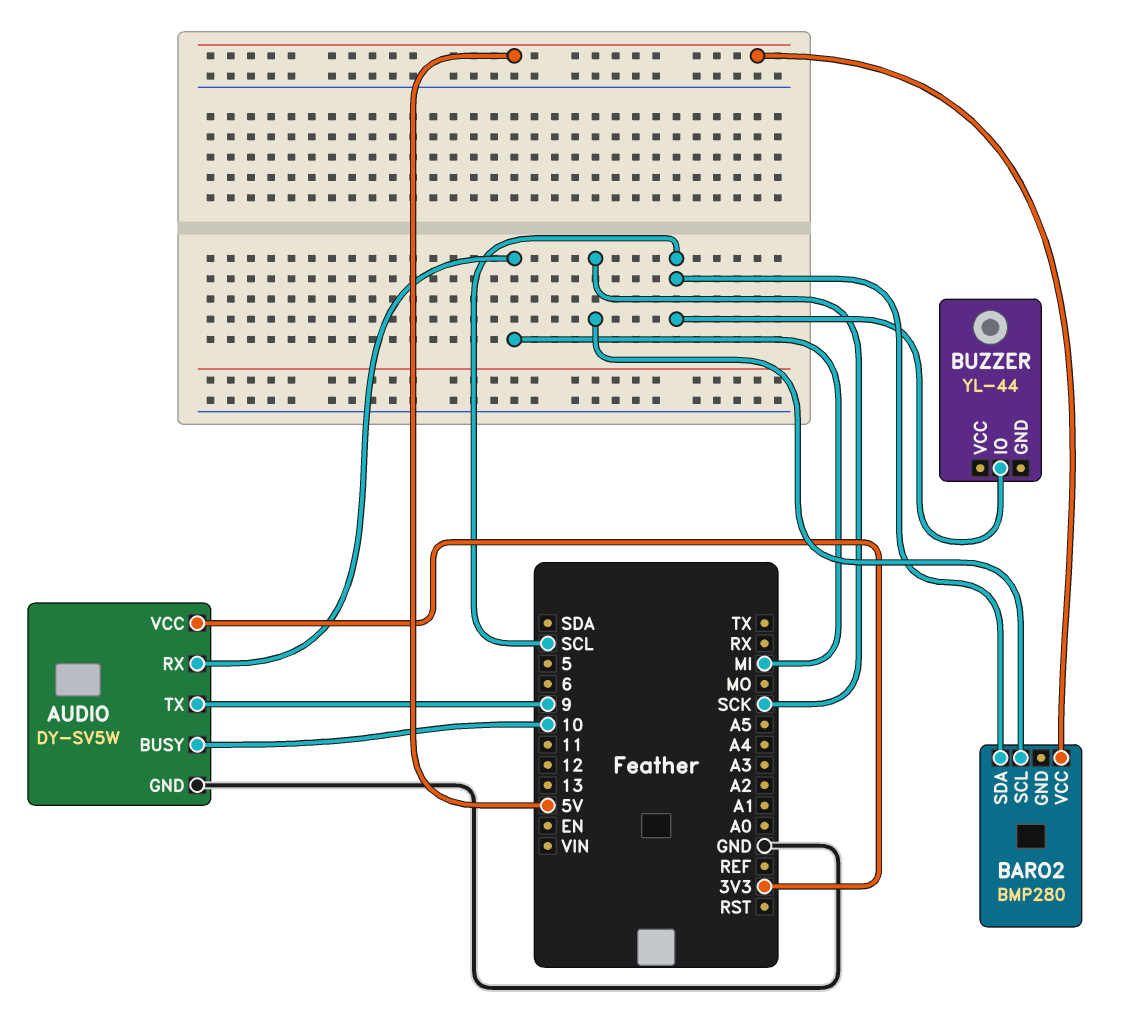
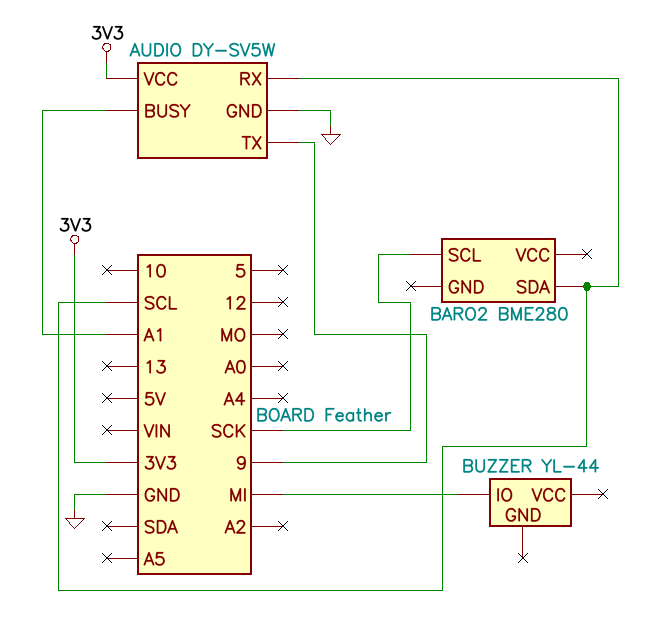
AUDIO pin BUSY: 10 -> A1
AUDIO pin RX: MI -> SCL
BARO2: BMP280 -> BME280
BARO2 pin VCC: 5V -> none
BUZZER pin IO: SCL -> MI

